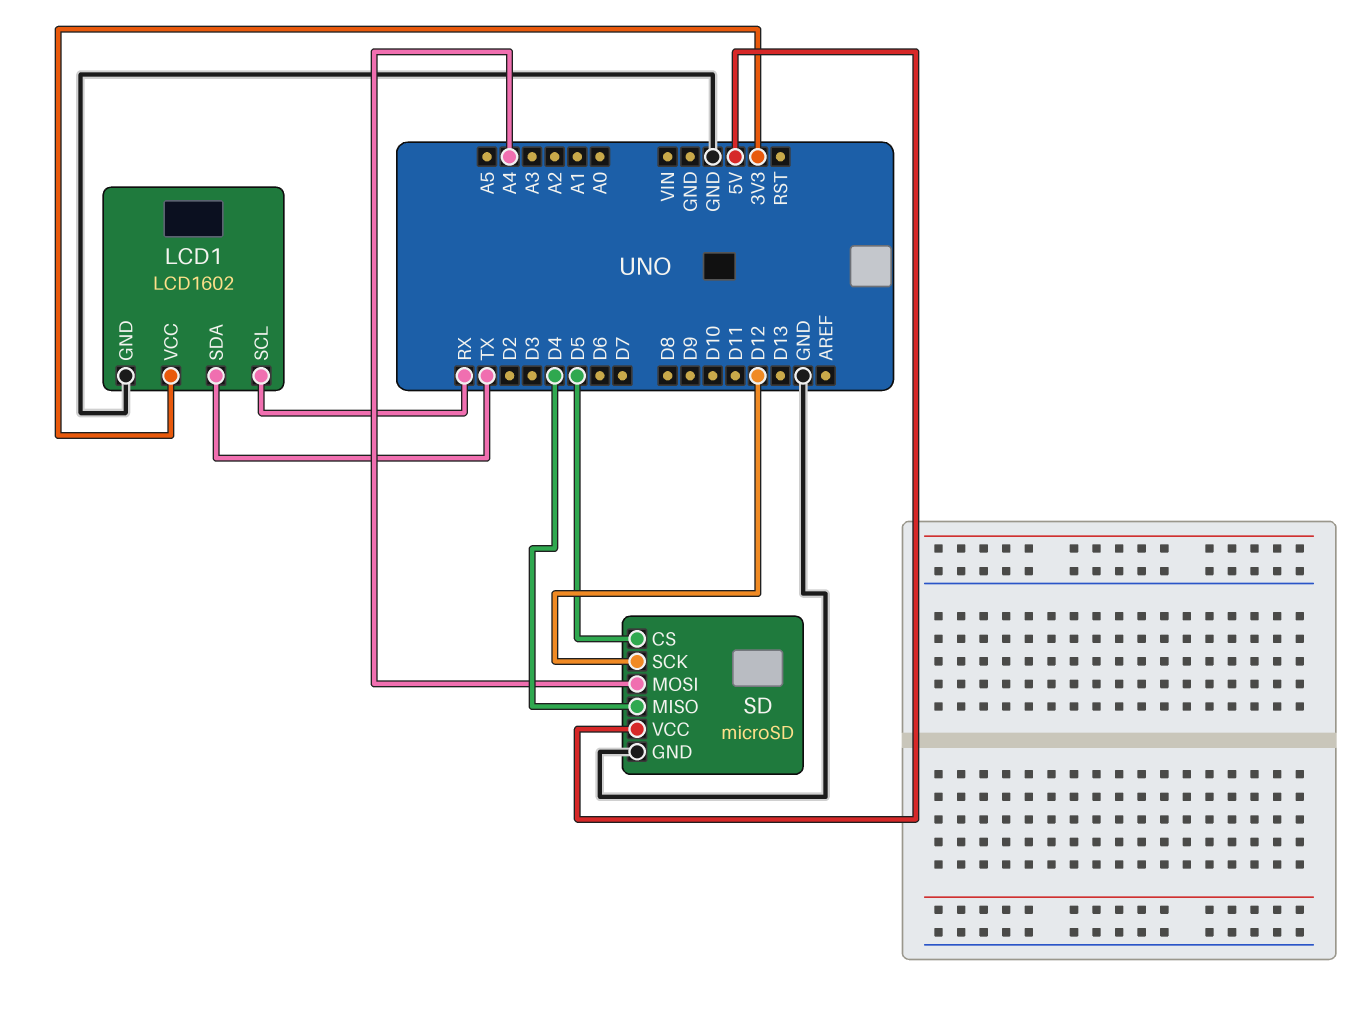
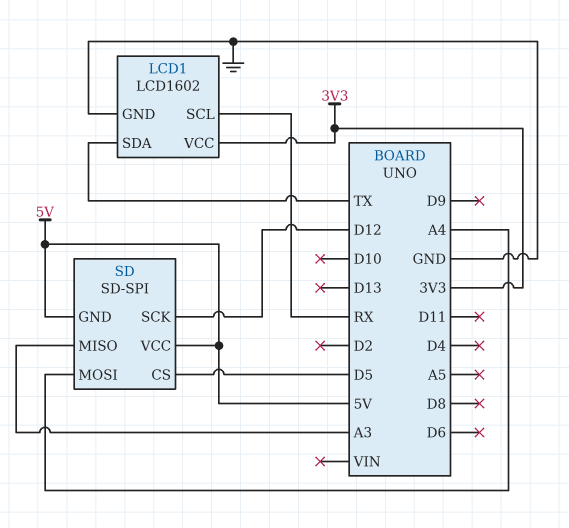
SD: microSD -> SD-SPI
SD pin GND: GND -> 5V
SD pin MISO: D4 -> A3

